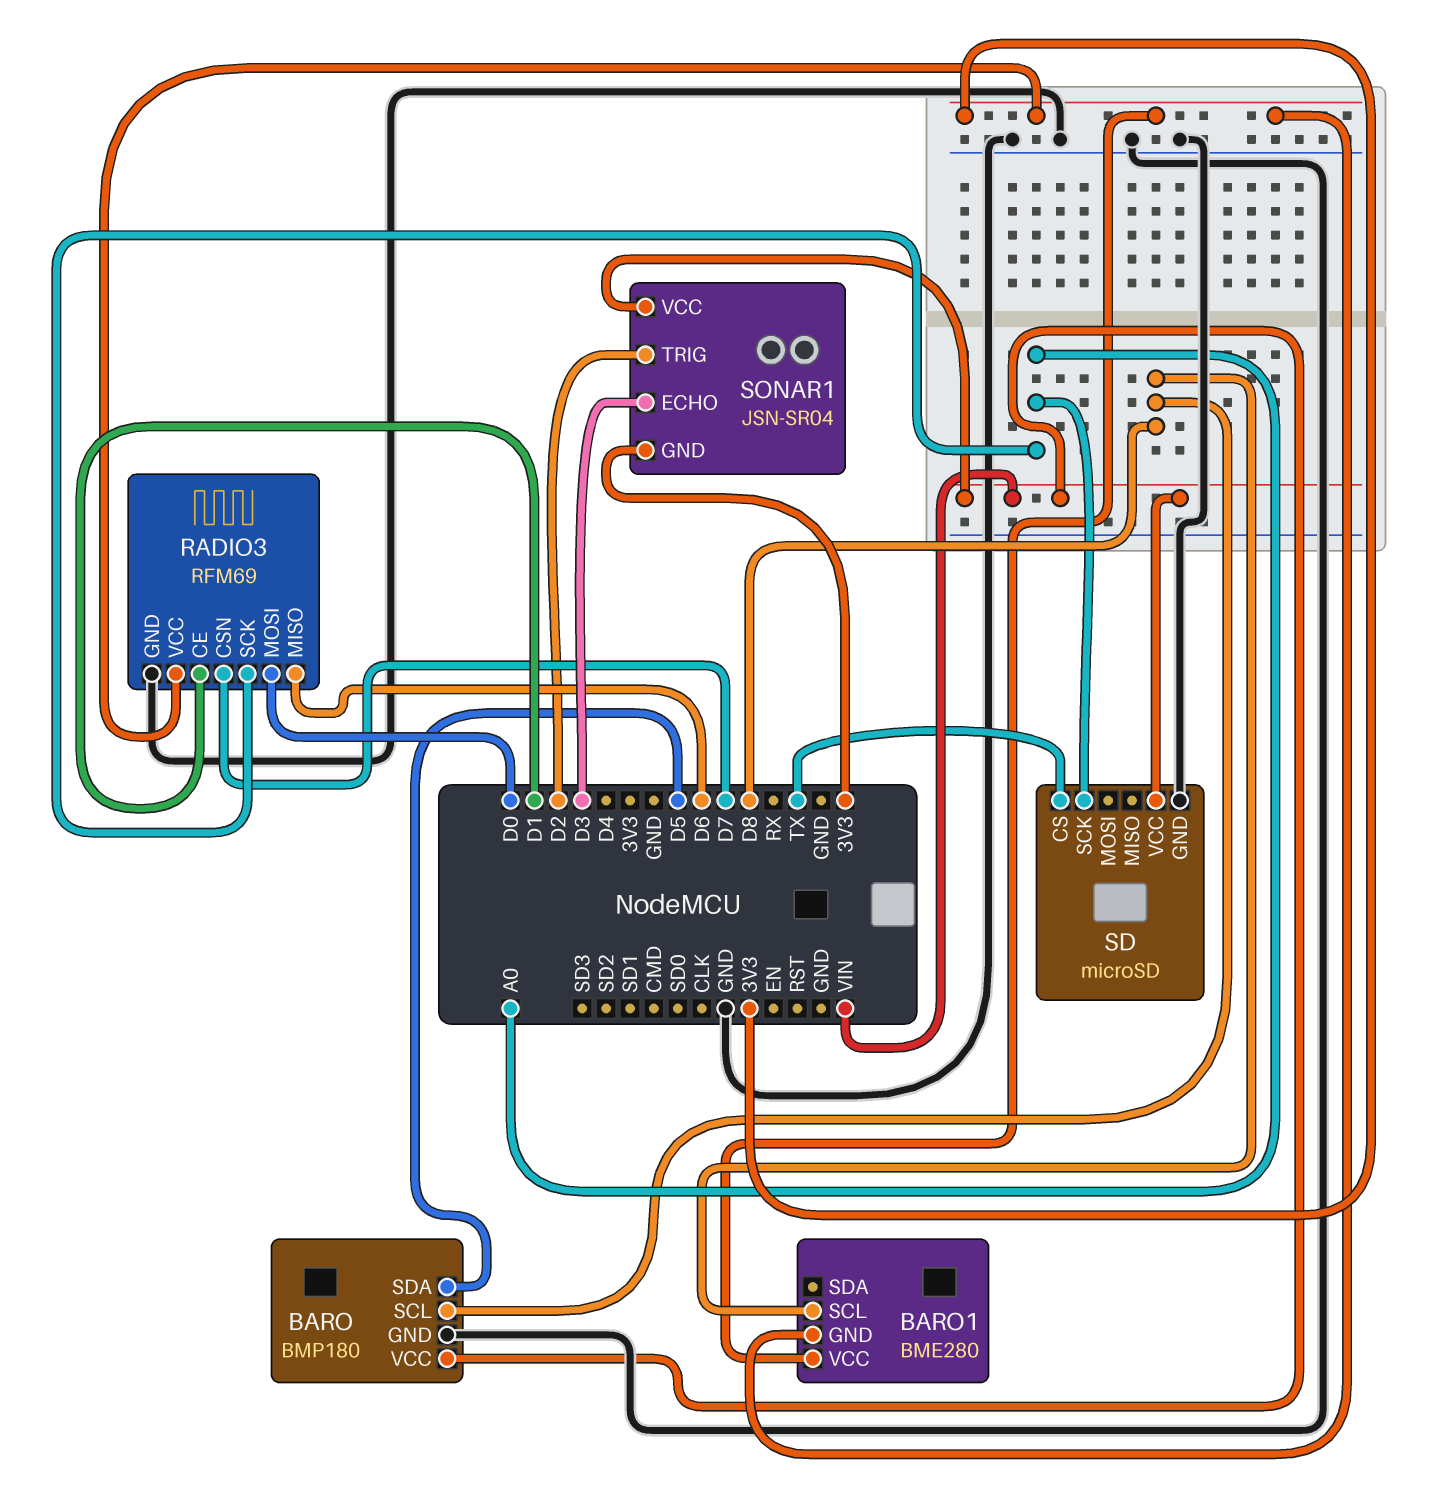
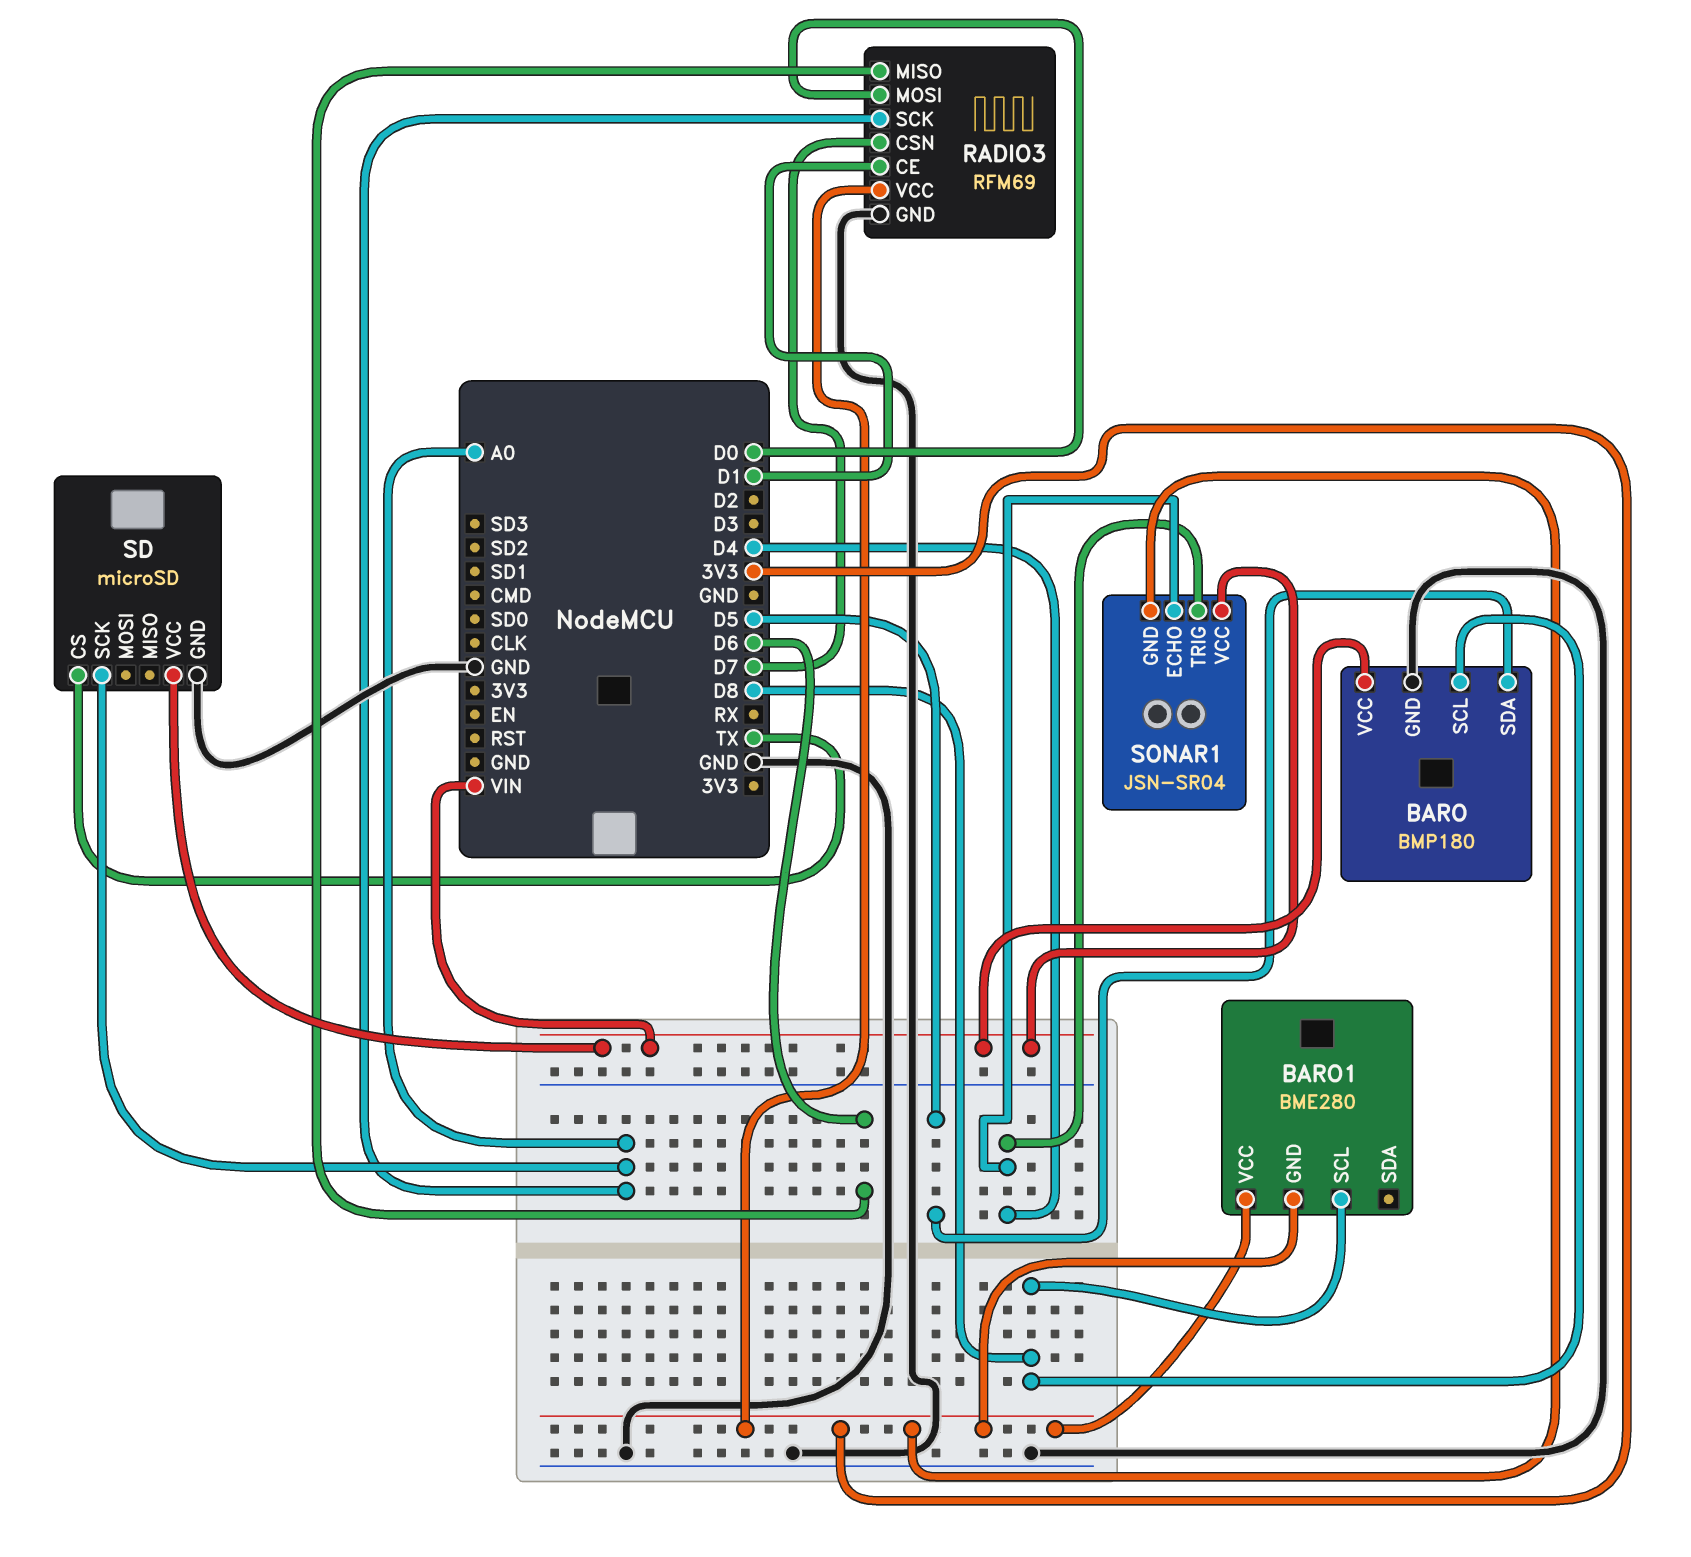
SONAR1 pin ECHO: D3 -> D4
SONAR1 pin TRIG: D2 -> D4

